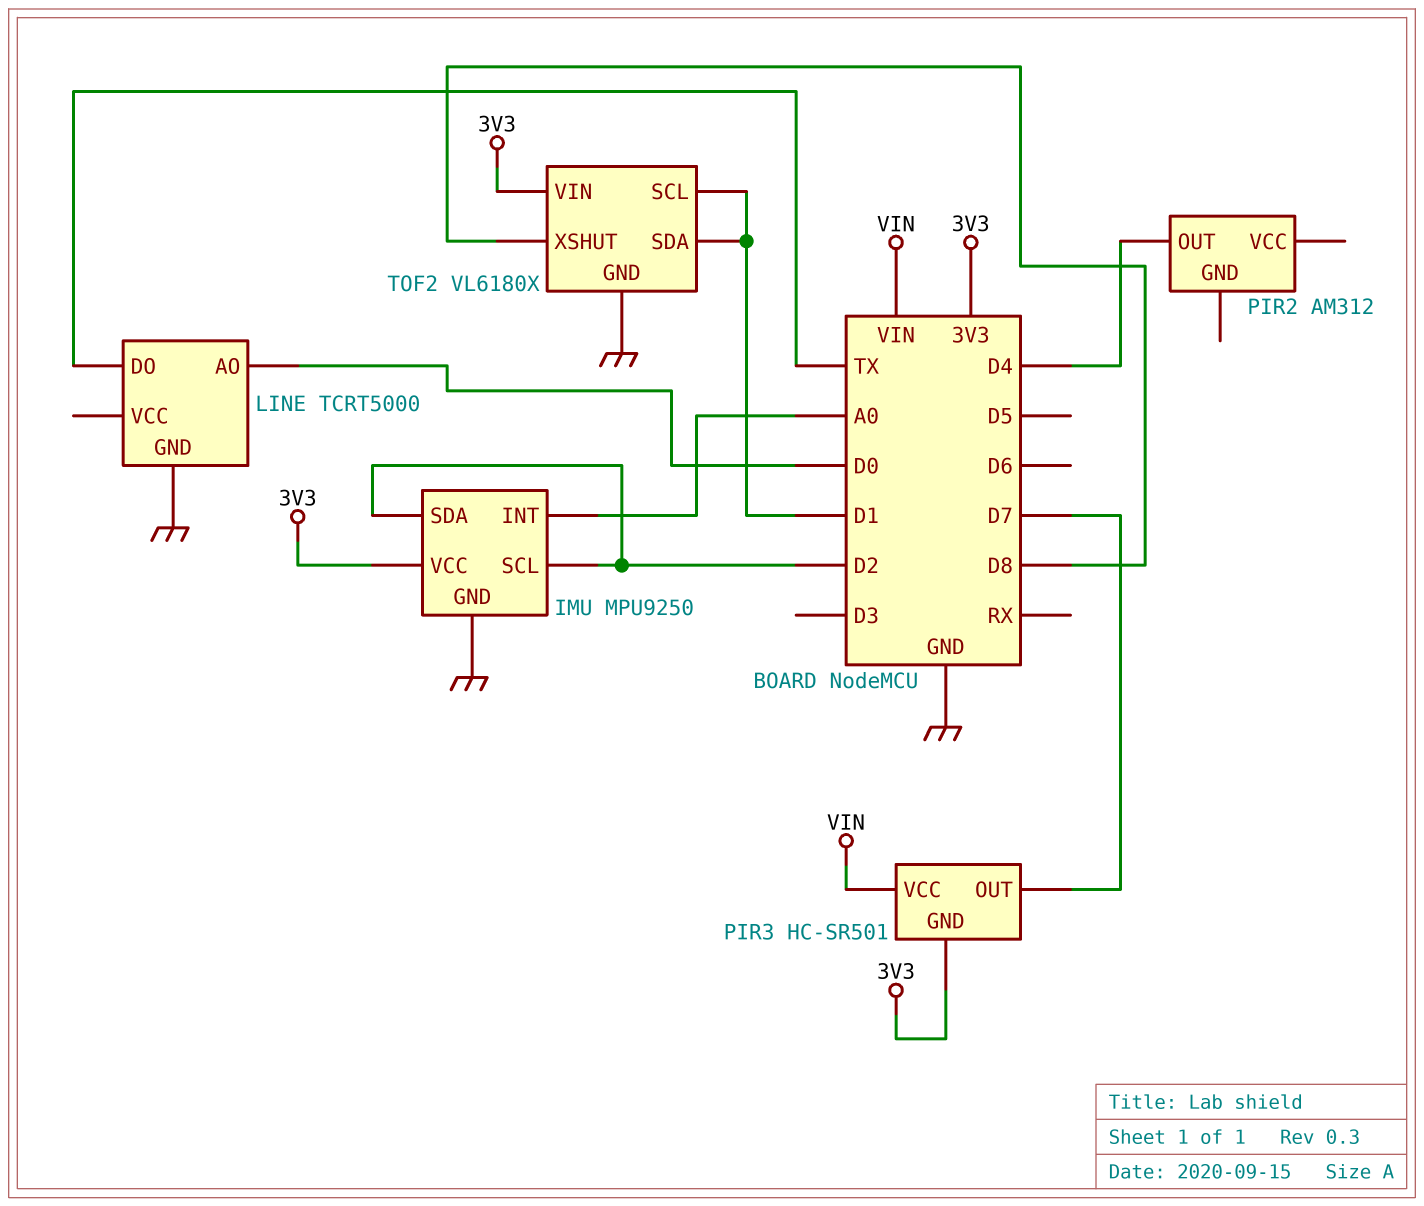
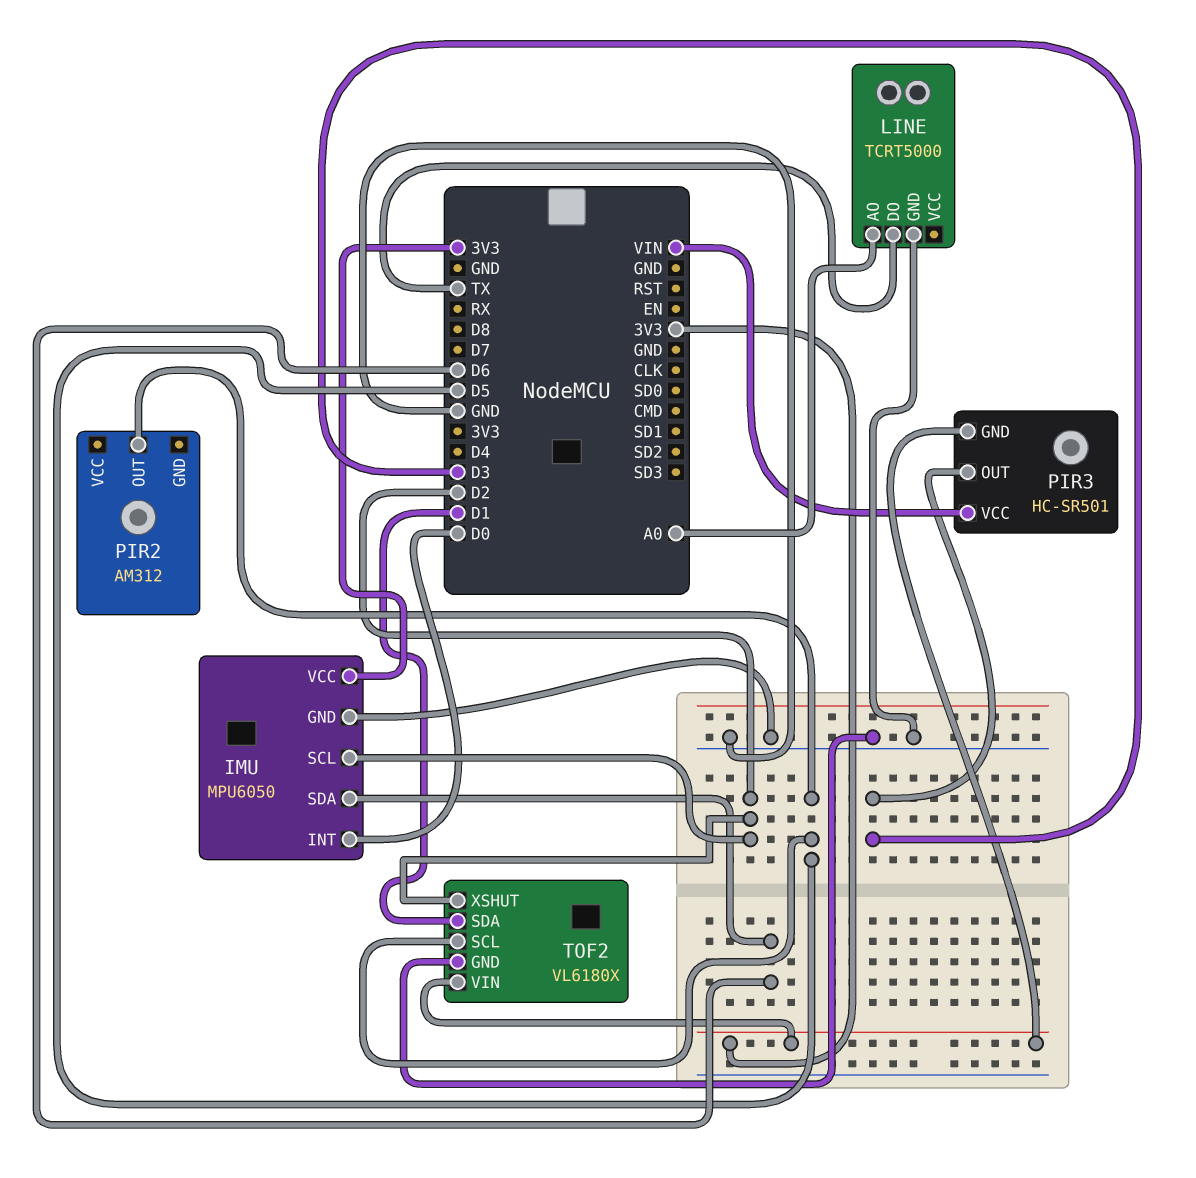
IMU: MPU9250 -> MPU6050
IMU pin INT: A0 -> D0
IMU pin SDA: D2 -> D6
LINE pin AO: D0 -> A0
PIR2 pin OUT: D4 -> D5
PIR3 pin OUT: D7 -> D3
TOF2 pin SCL: D1 -> D5
TOF2 pin XSHUT: D8 -> D2

